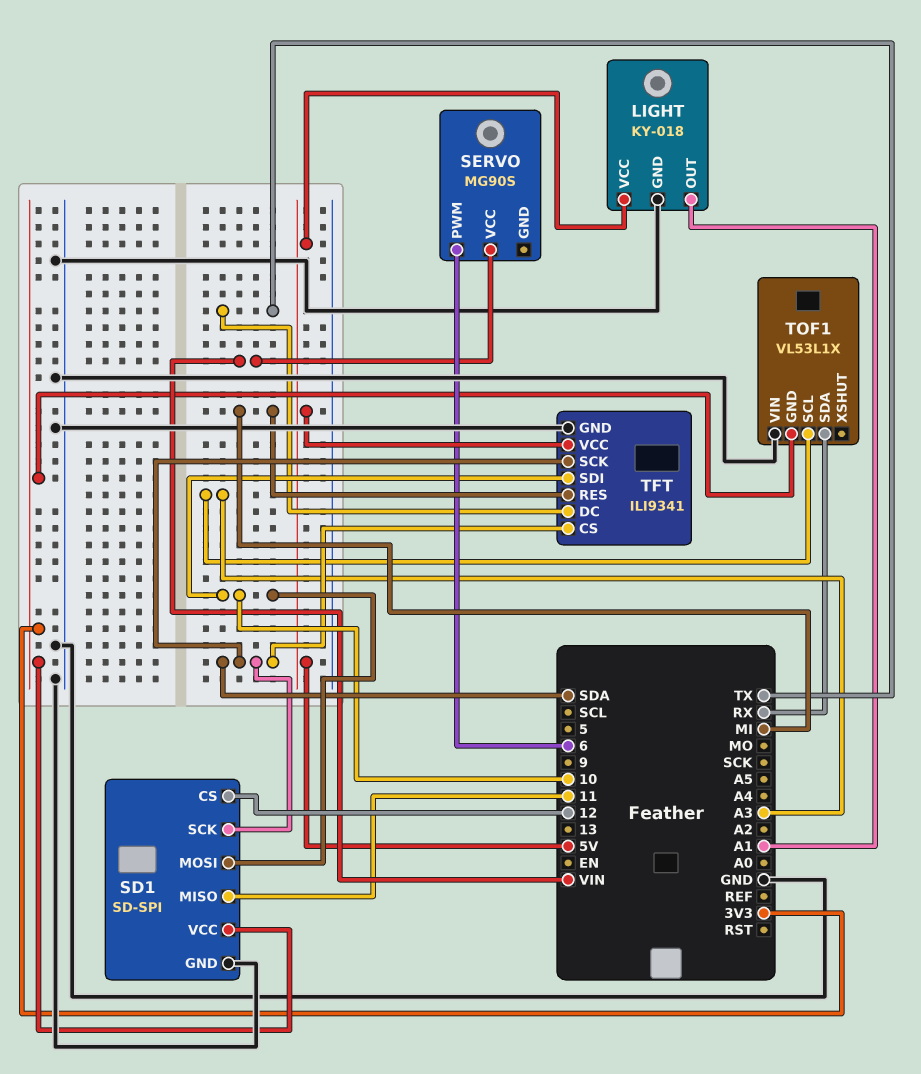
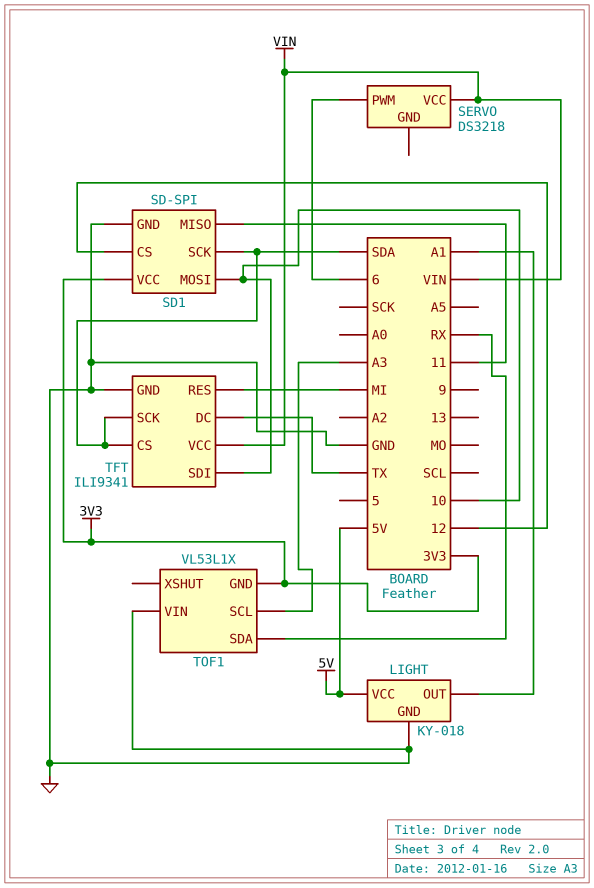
SERVO: MG90S -> DS3218
TFT pin VCC: 5V -> VIN

